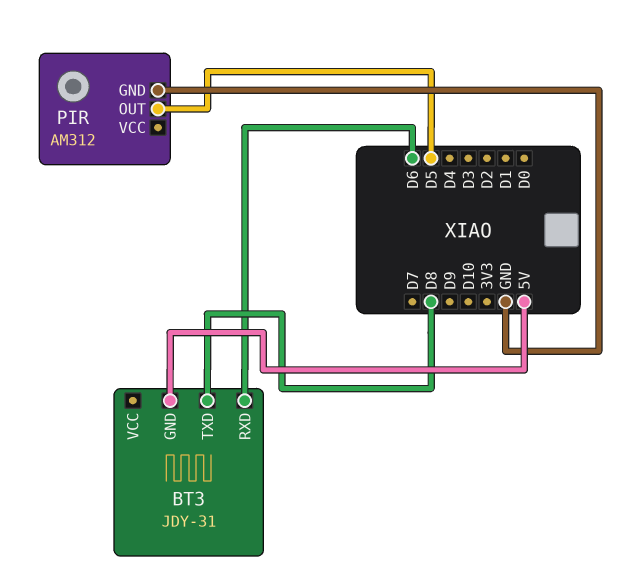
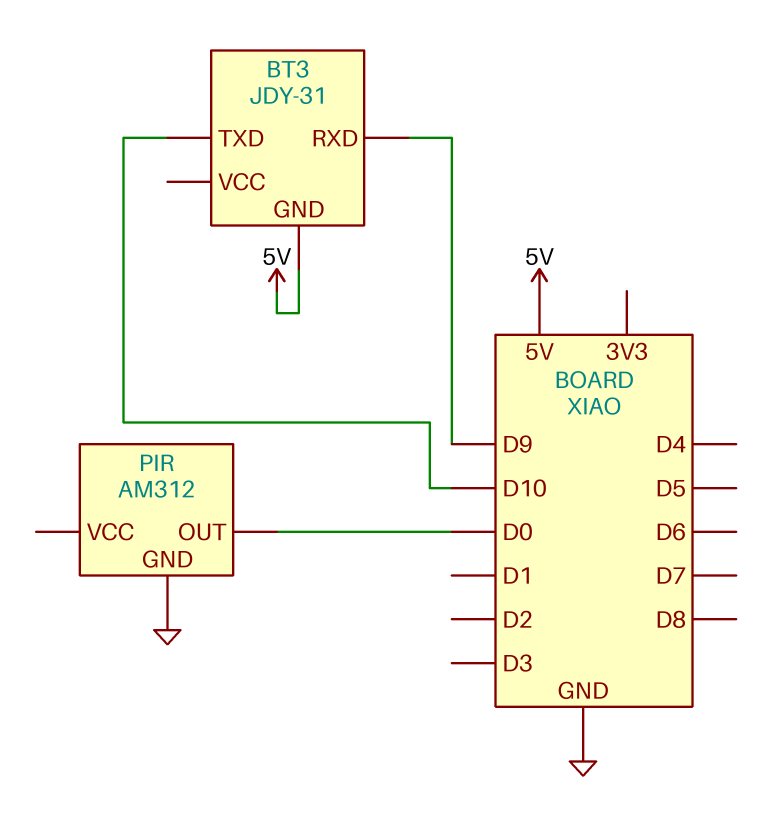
BT3 pin RXD: D6 -> D9
BT3 pin TXD: D8 -> D10
PIR pin OUT: D5 -> D0

